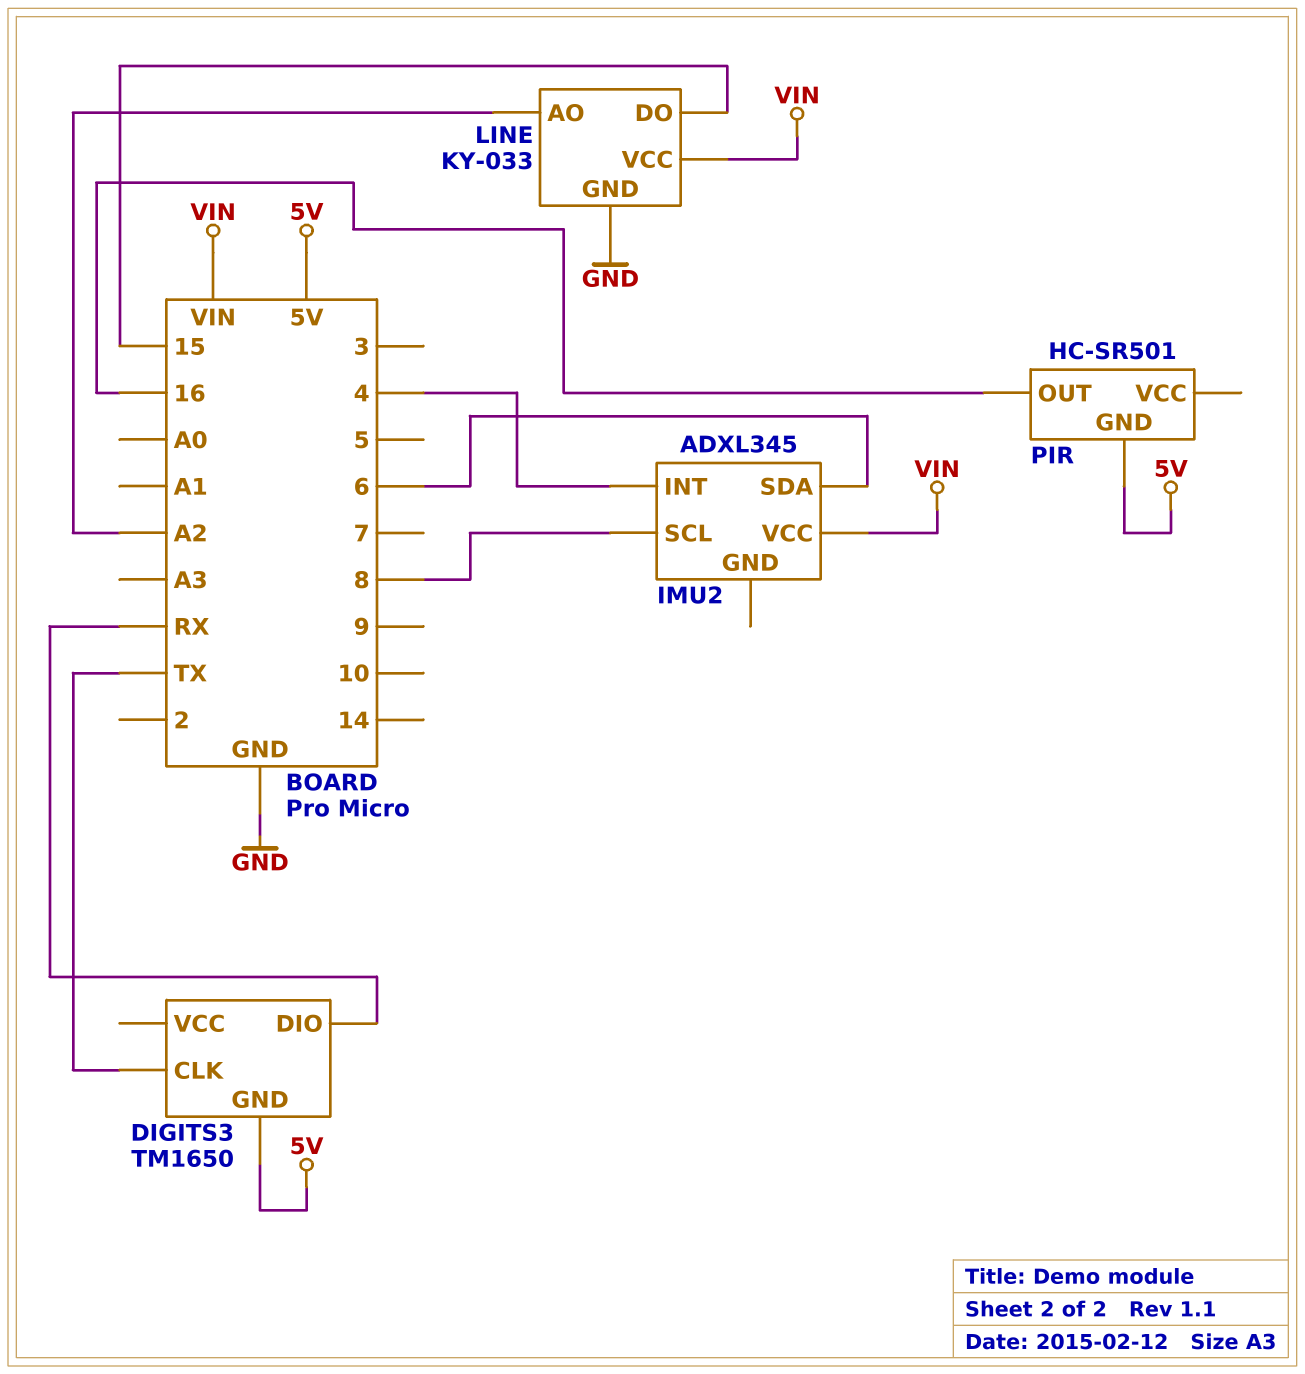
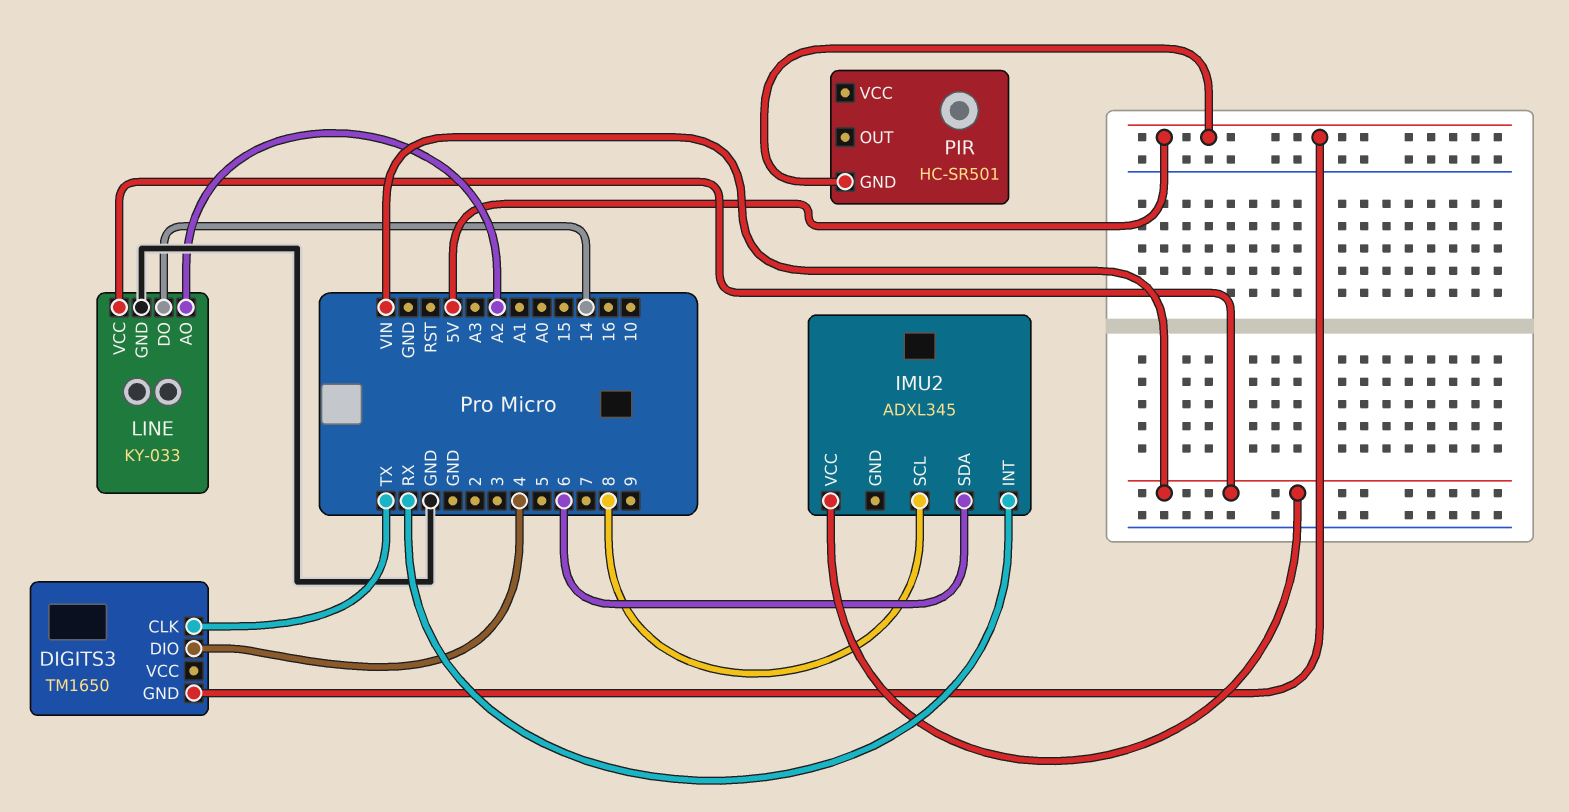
DIGITS3 pin DIO: RX -> 4
IMU2 pin INT: 4 -> RX
LINE pin DO: 15 -> 14
PIR pin OUT: 16 -> none

